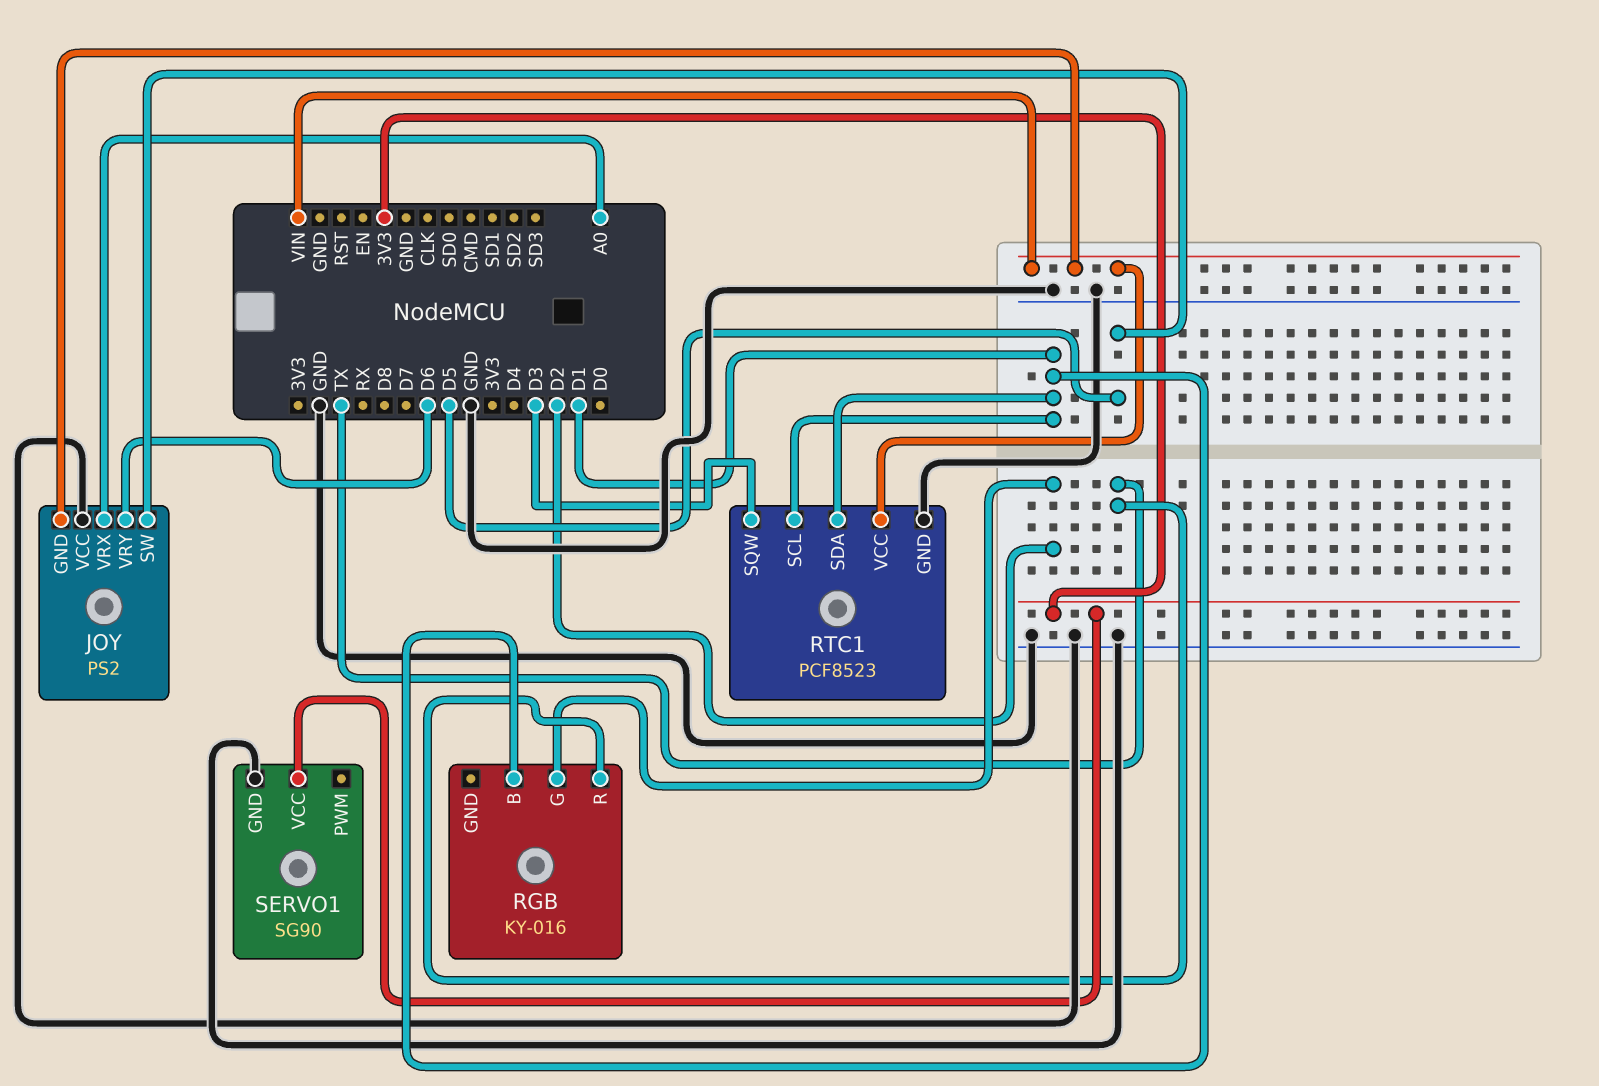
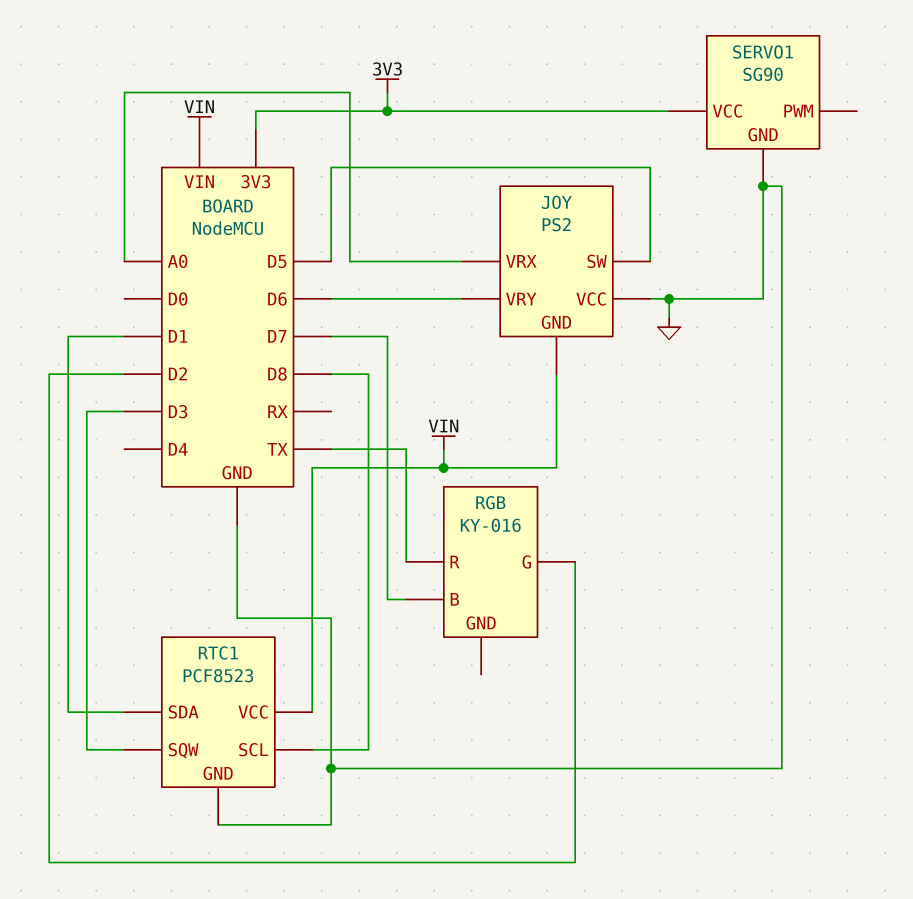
RGB pin B: D1 -> D7
RTC1 pin SCL: D1 -> D8

